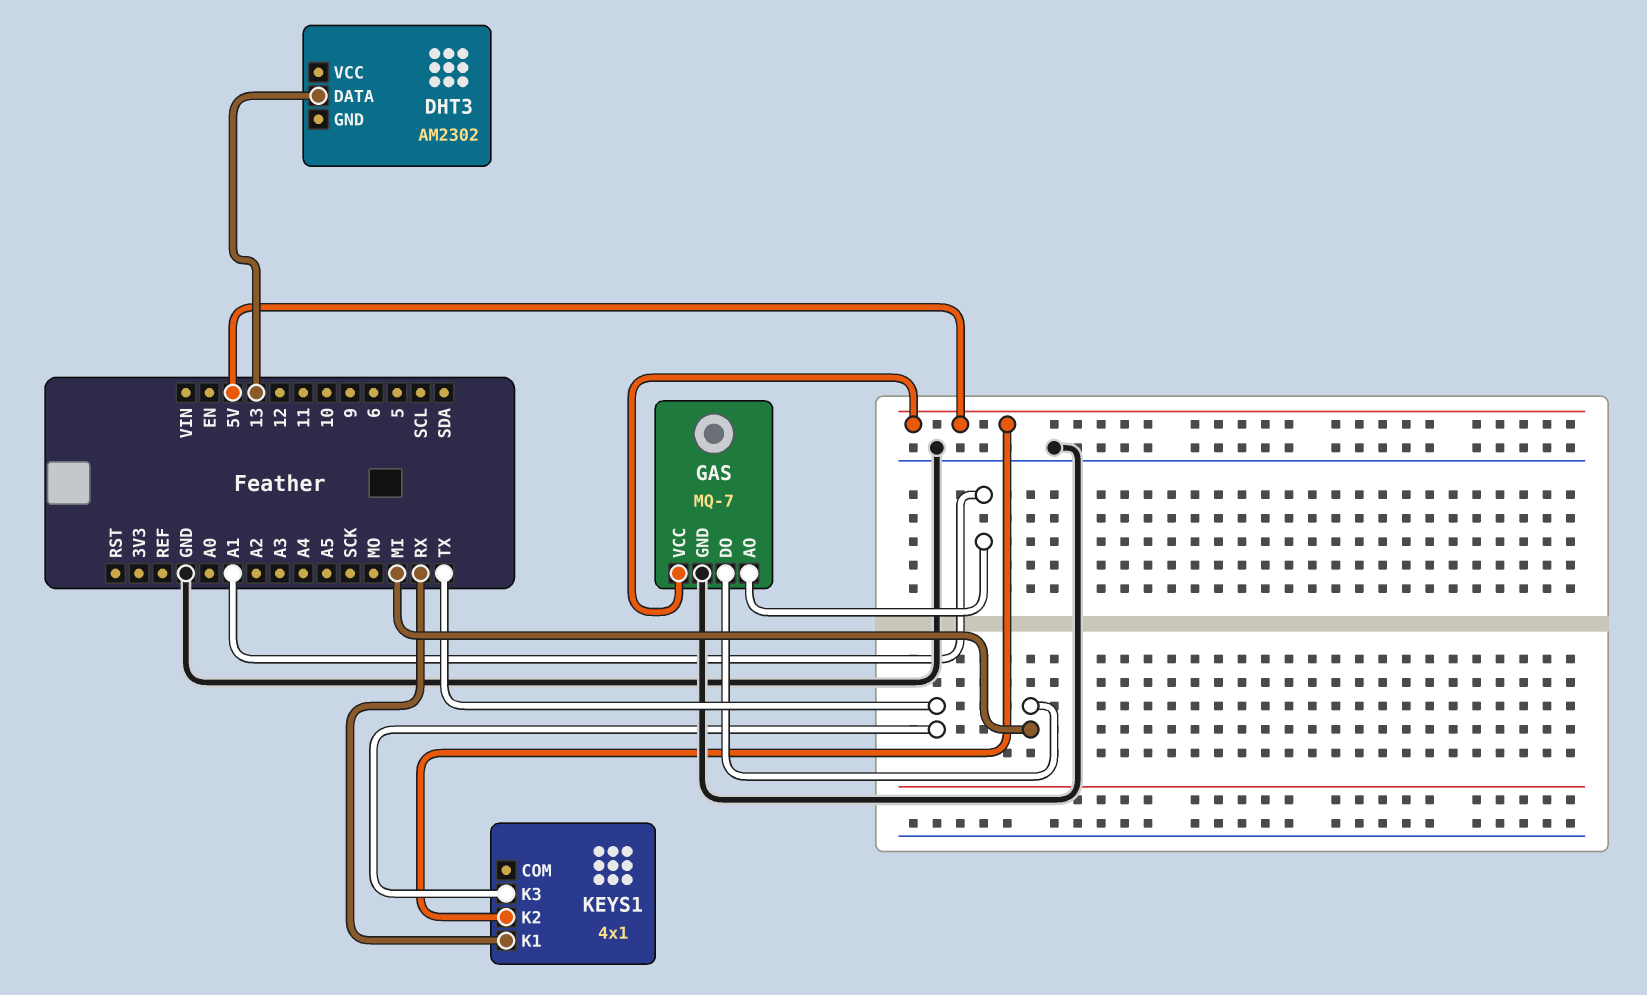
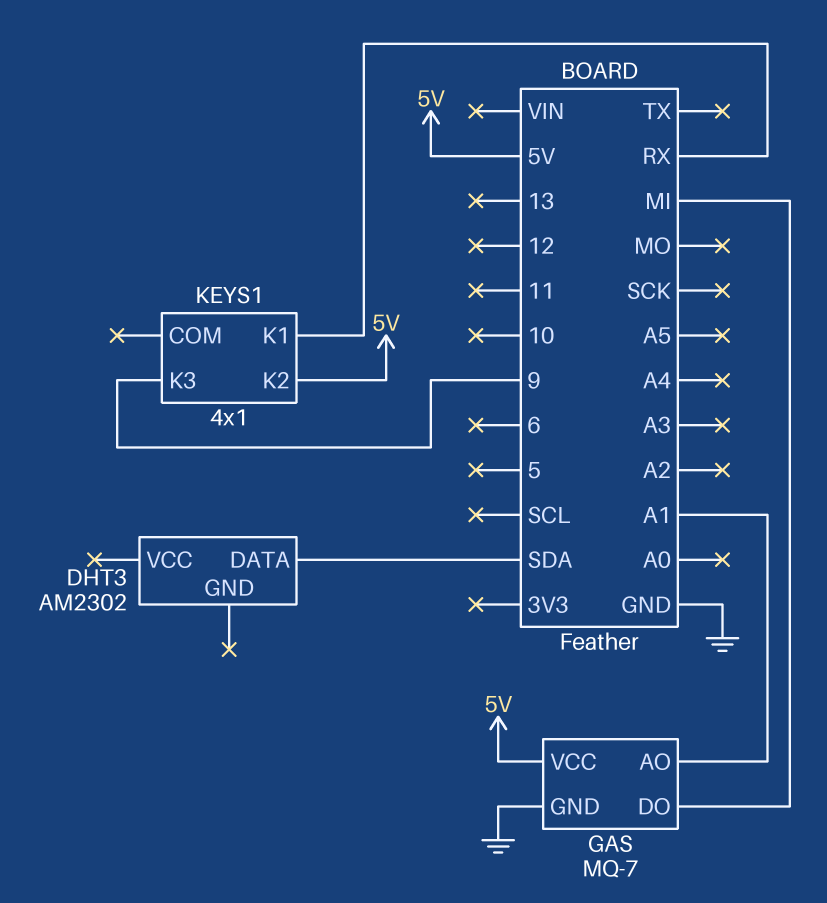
DHT3 pin DATA: 13 -> SDA
KEYS1 pin K3: TX -> 9

